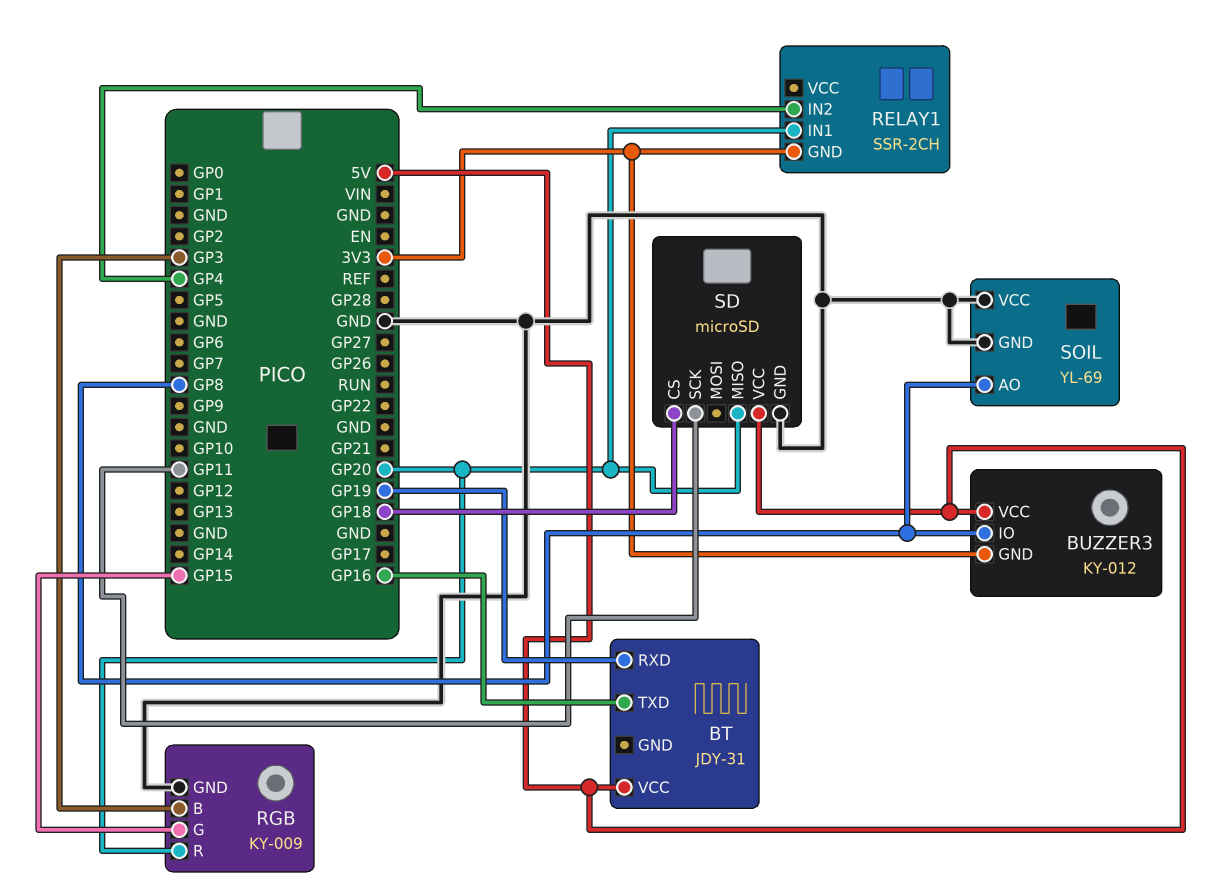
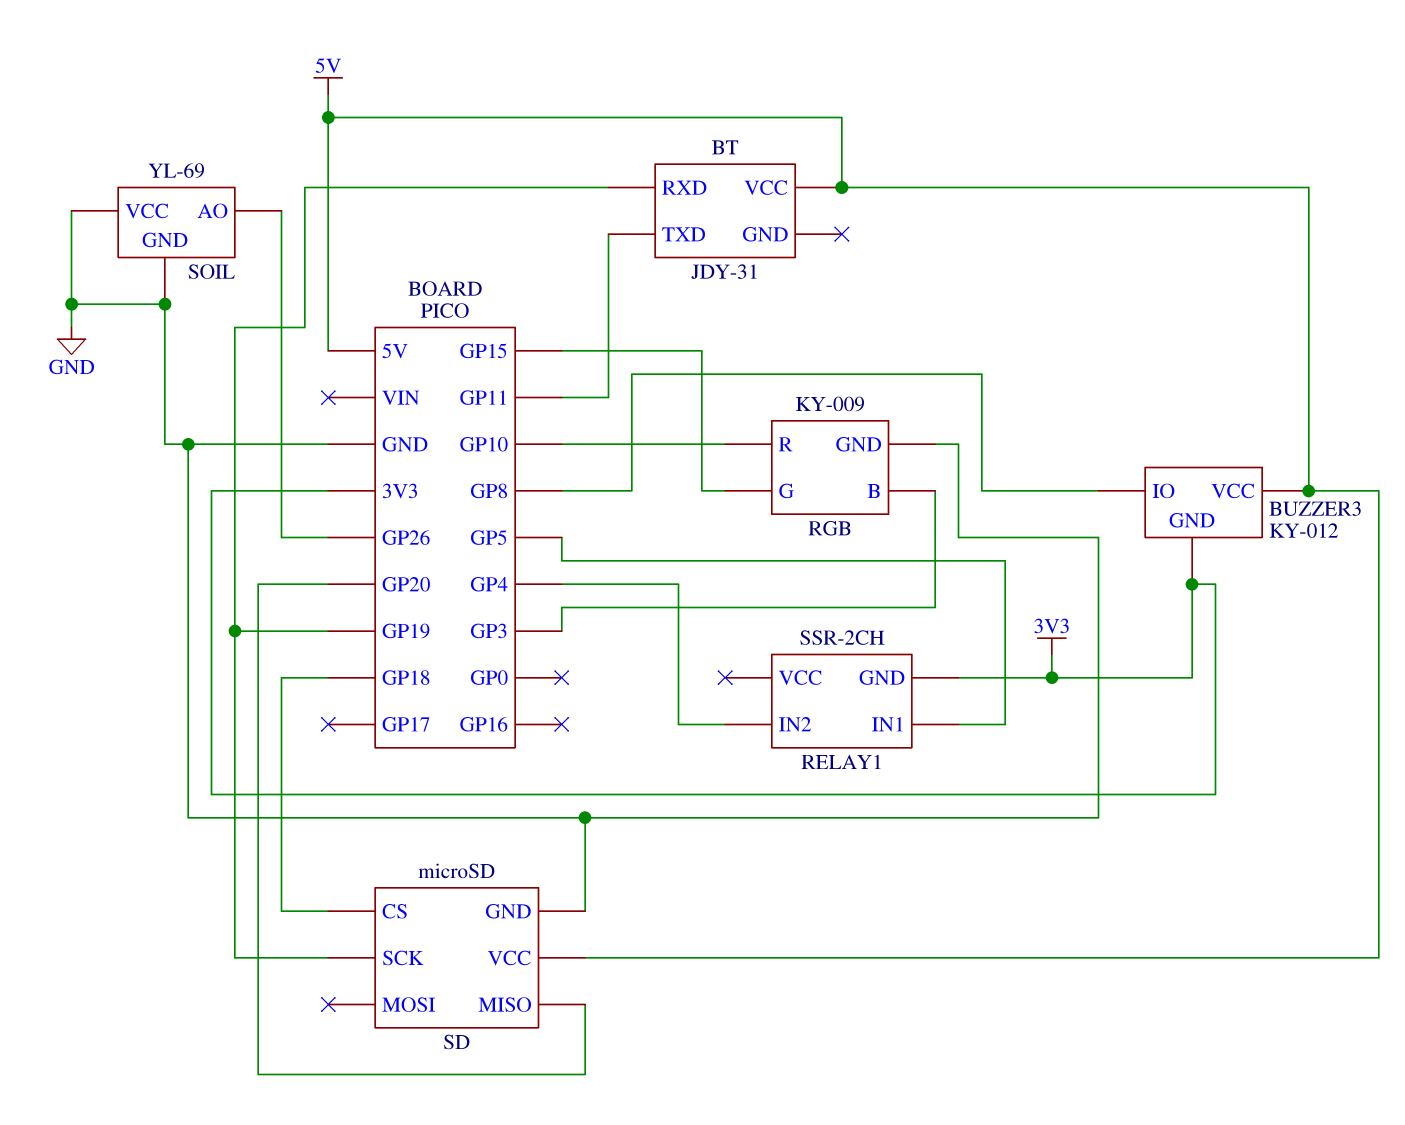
BT pin TXD: GP16 -> GP11
RELAY1 pin IN1: GP20 -> GP5
RGB pin R: GP20 -> GP10
SD pin SCK: GP11 -> GP19
SOIL pin AO: GP8 -> GP26

